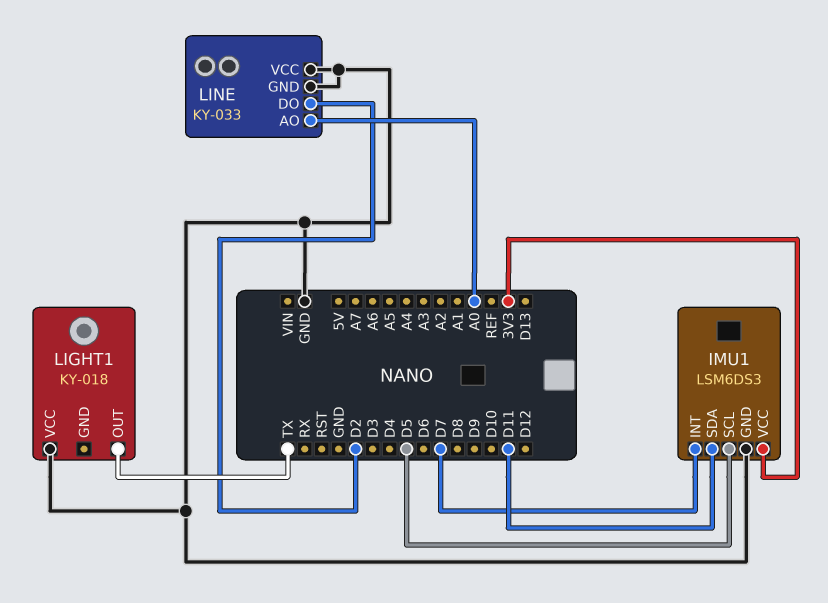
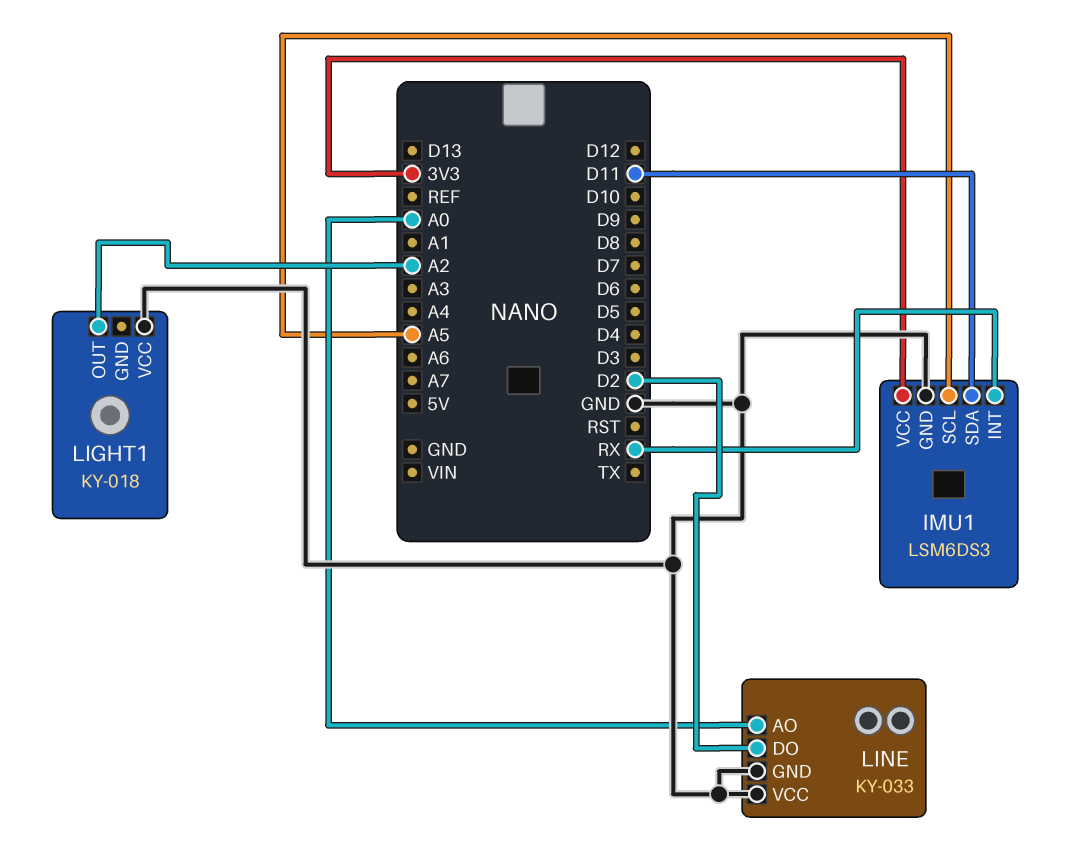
IMU1 pin INT: D7 -> RX
IMU1 pin SCL: D5 -> A5
LIGHT1 pin OUT: TX -> A2

